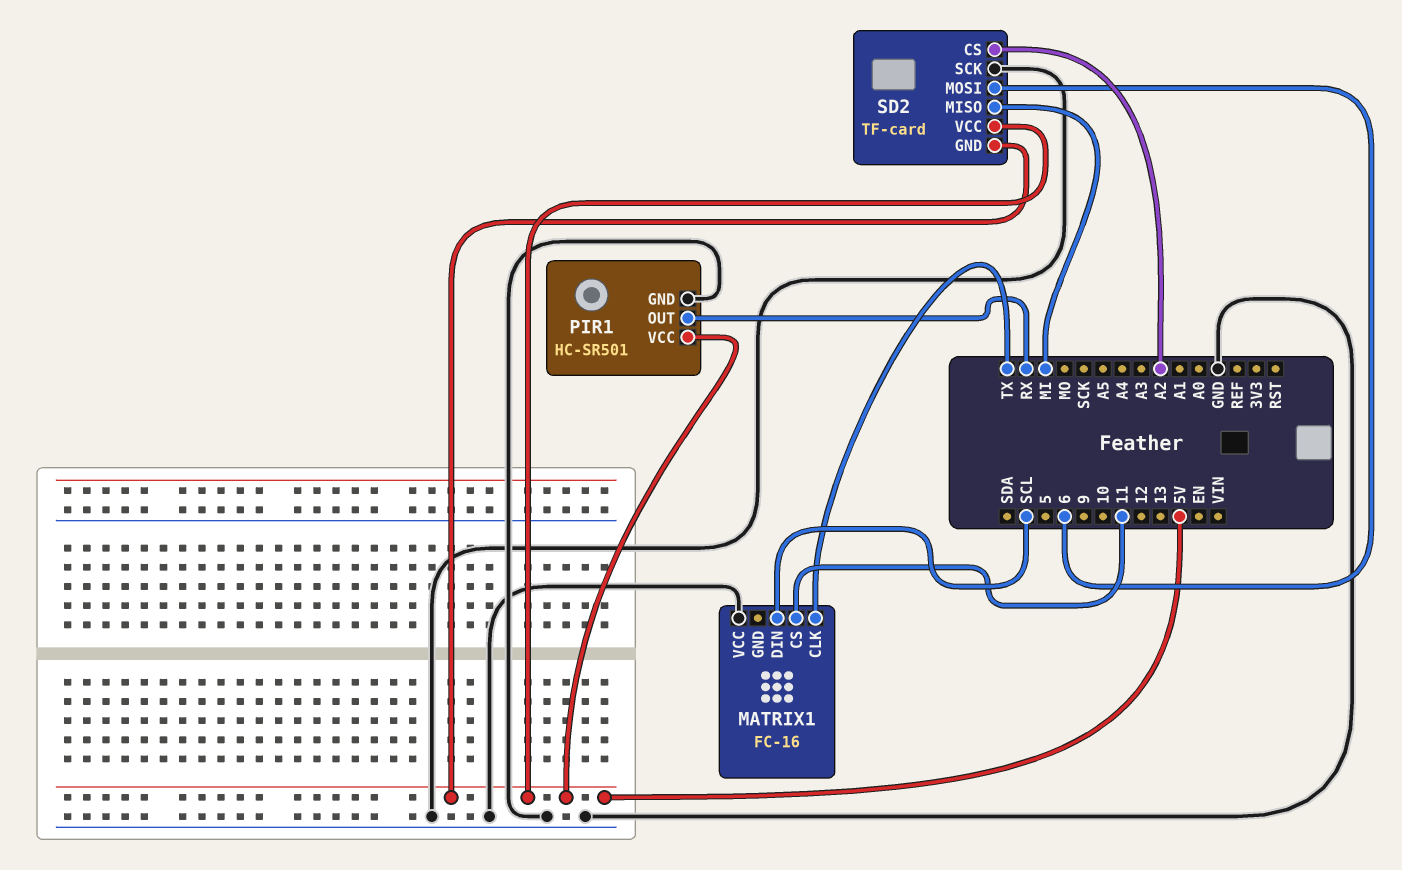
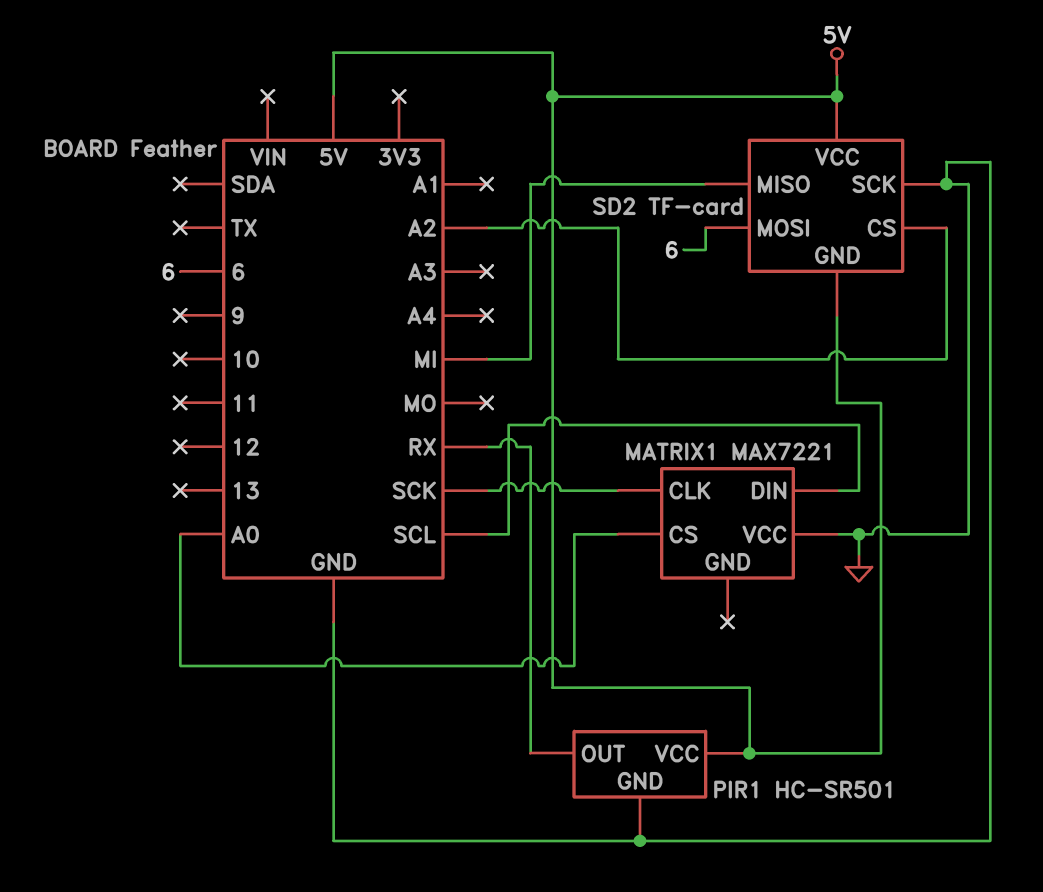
MATRIX1: FC-16 -> MAX7221
MATRIX1 pin CLK: TX -> SCK
MATRIX1 pin CS: 11 -> A0

